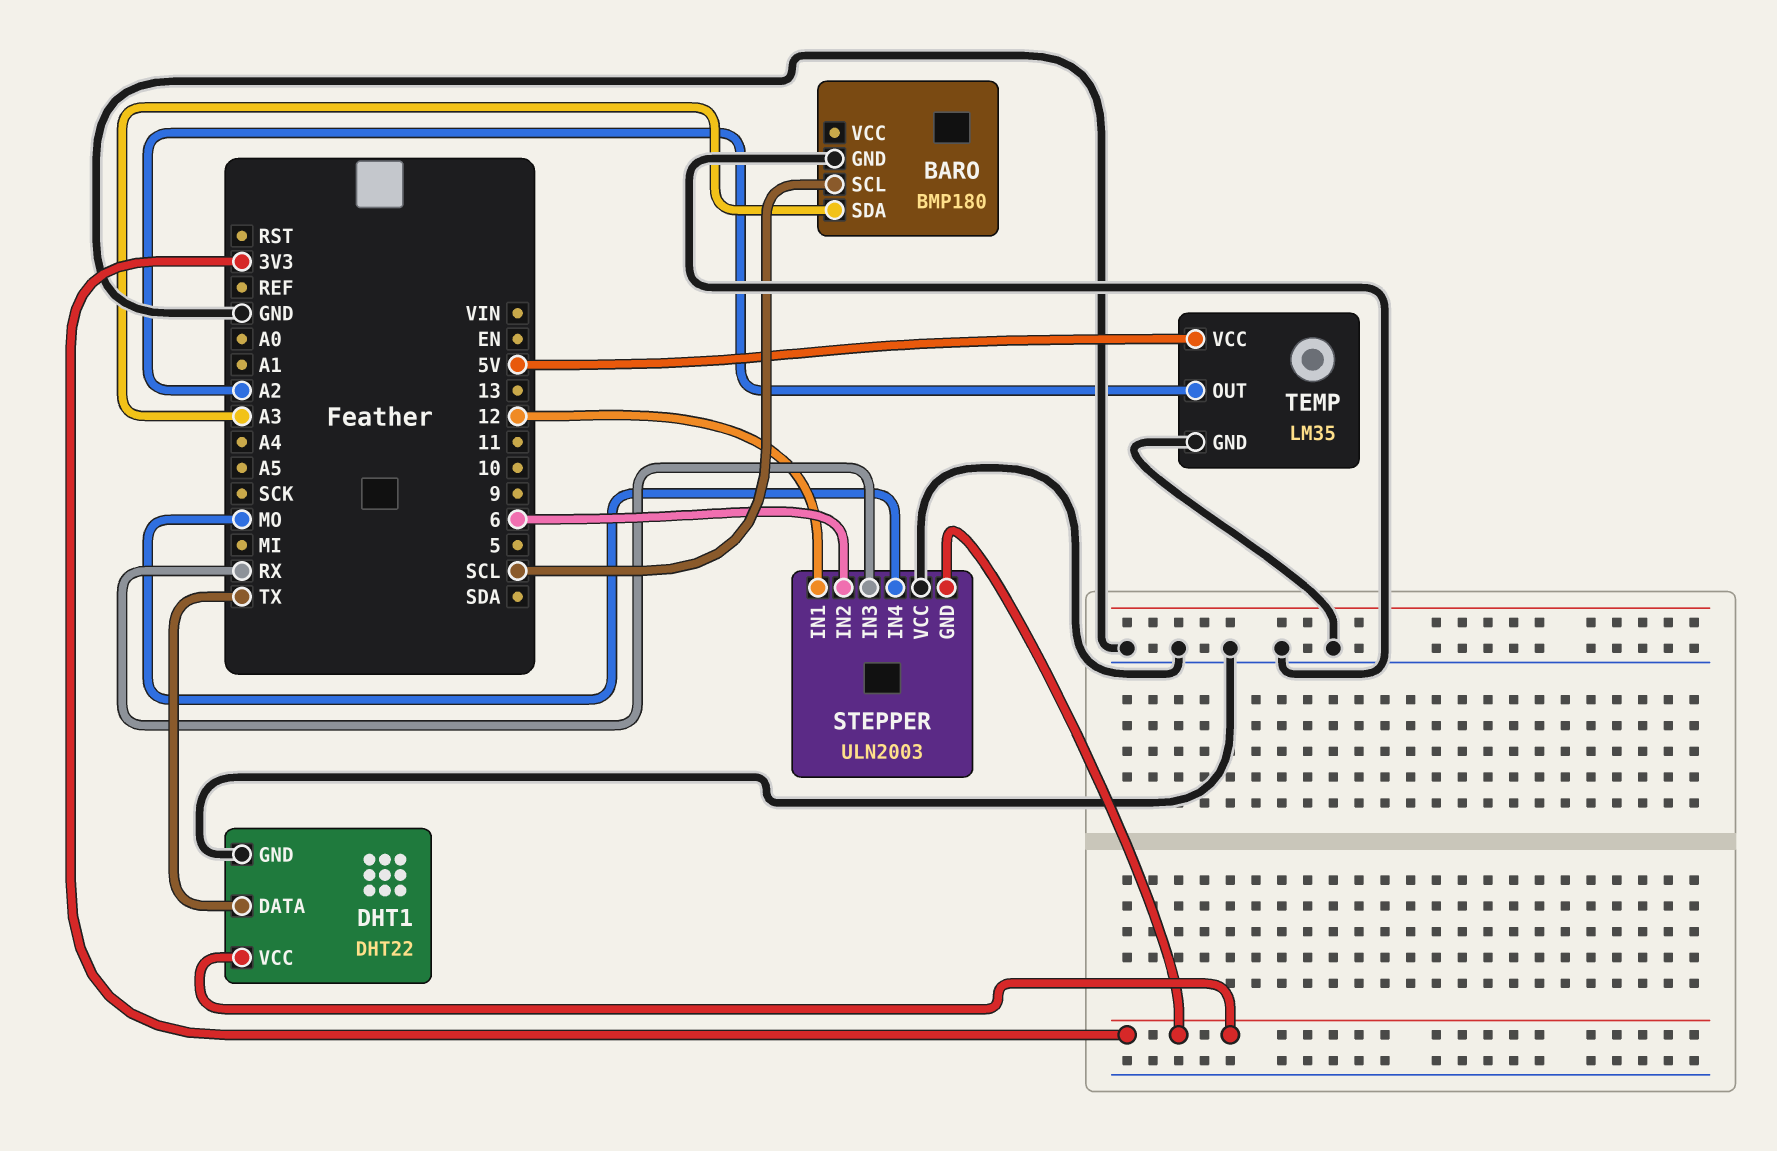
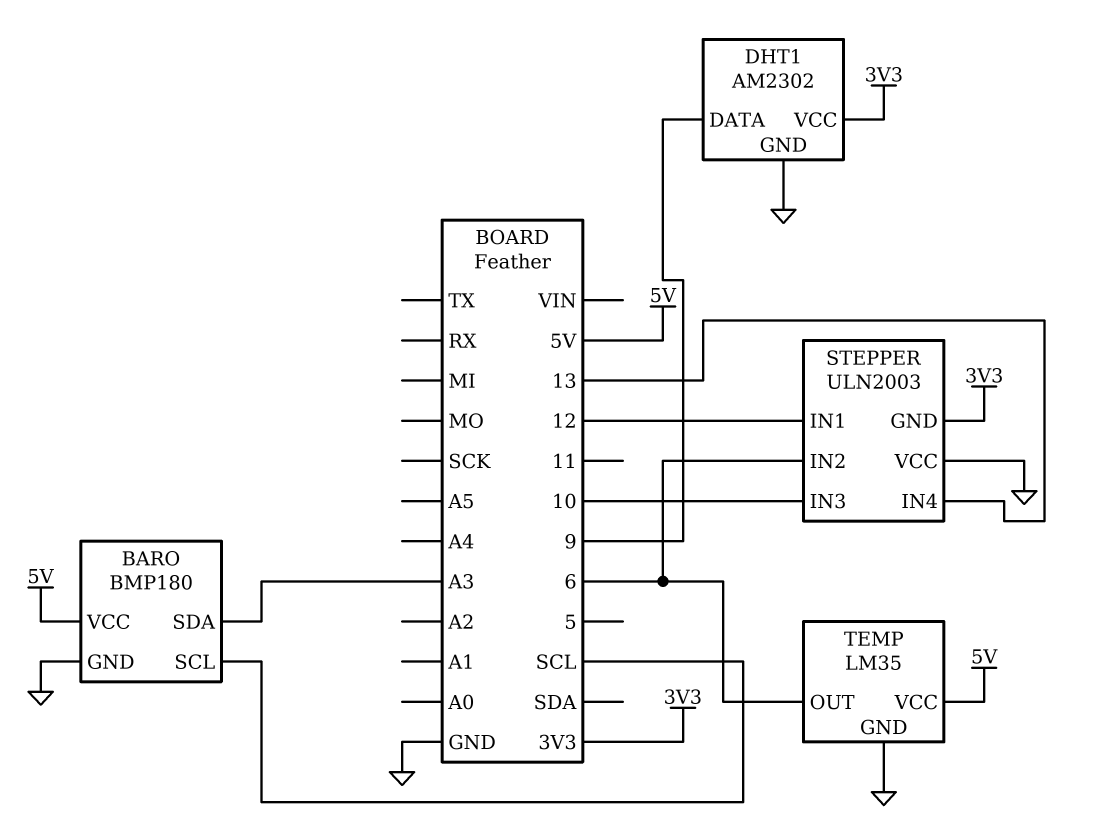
BARO pin VCC: none -> 5V
DHT1: DHT22 -> AM2302
DHT1 pin DATA: TX -> 9
STEPPER pin IN3: RX -> 10
STEPPER pin IN4: MO -> 13
TEMP pin OUT: A2 -> 6

